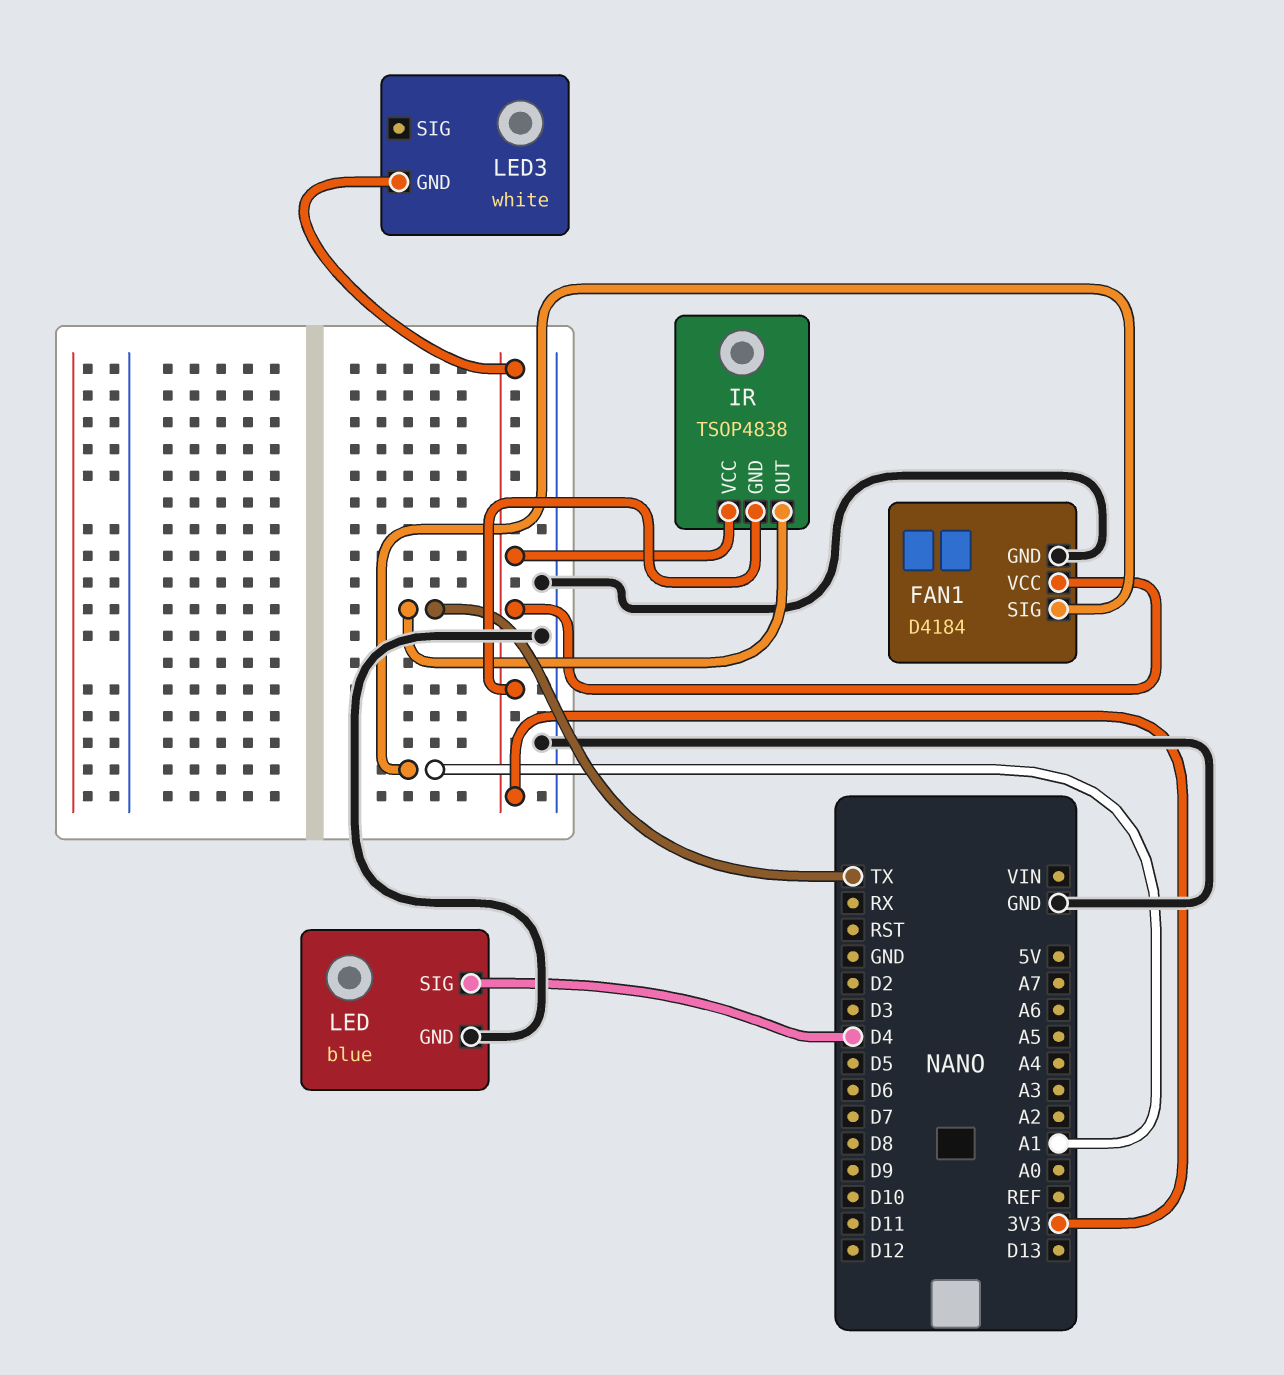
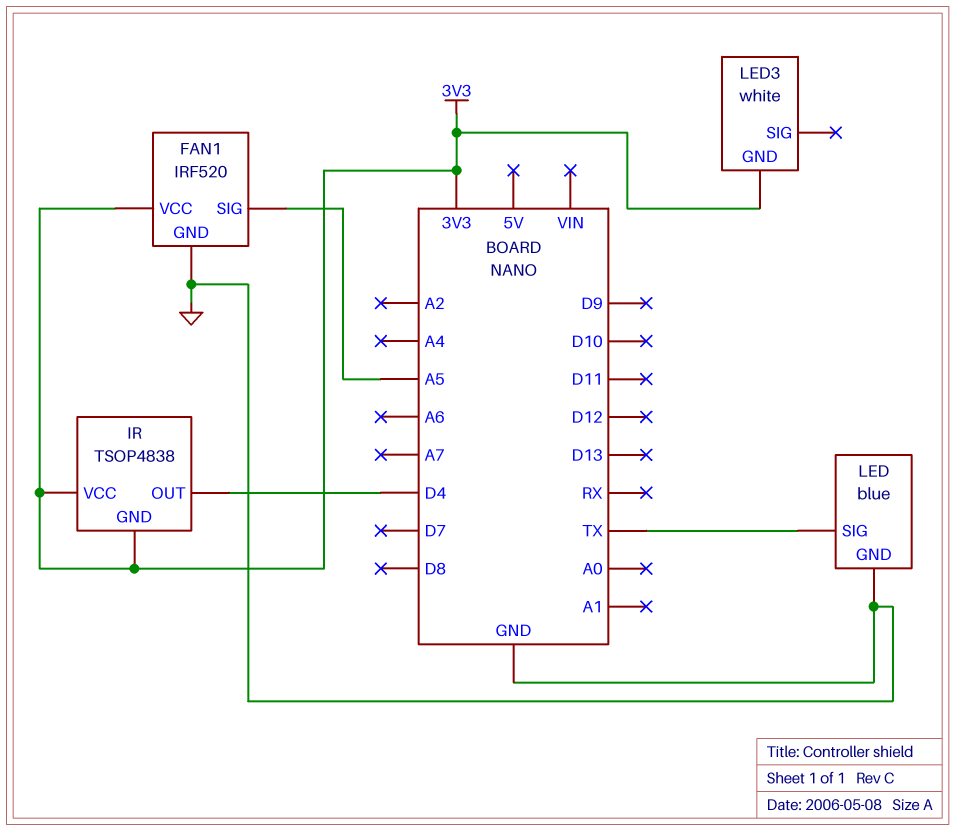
FAN1: D4184 -> IRF520
FAN1 pin SIG: A1 -> A5
IR pin OUT: TX -> D4
LED pin SIG: D4 -> TX

